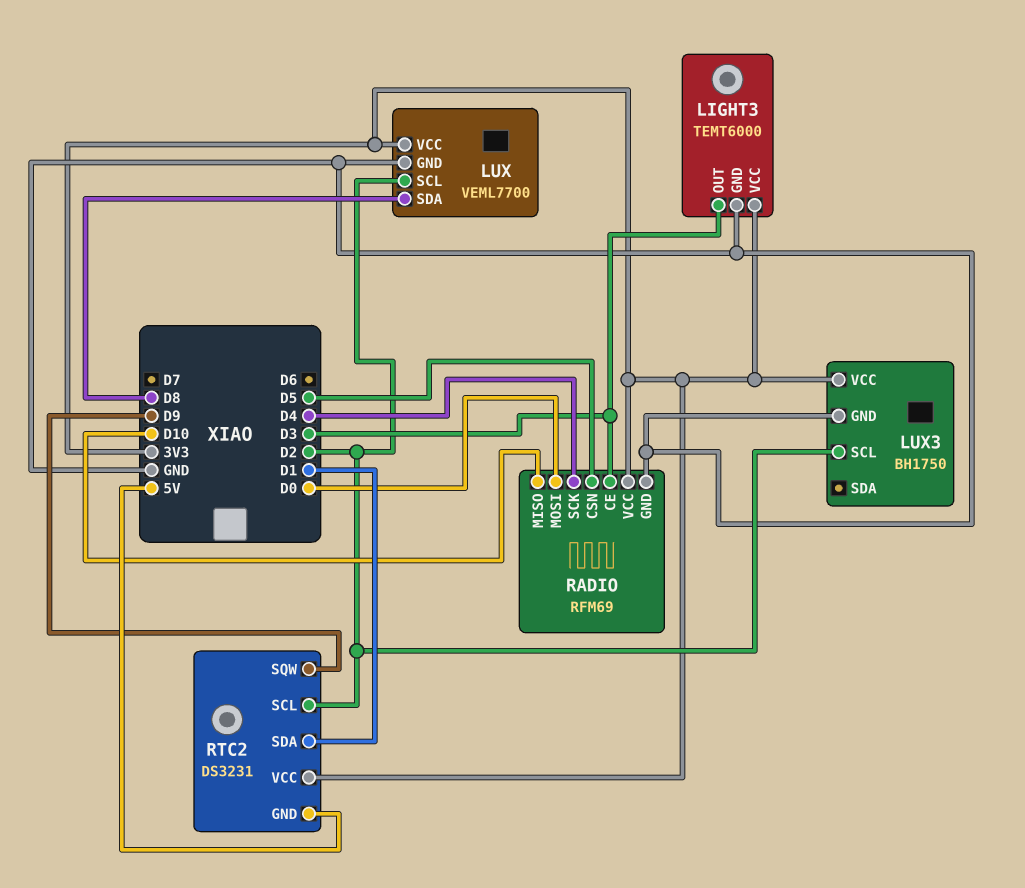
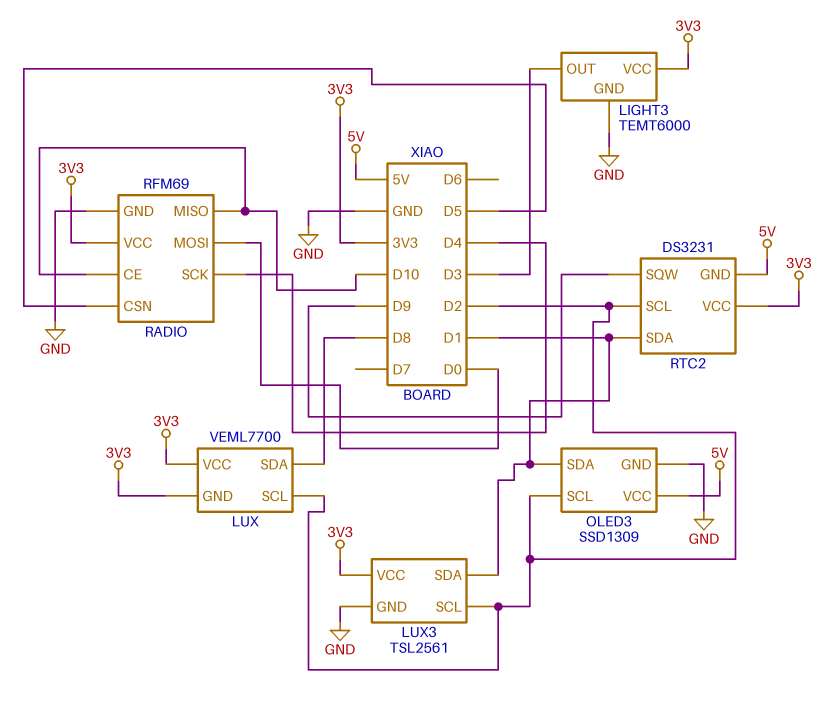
LUX pin GND: GND -> 3V3
LUX3: BH1750 -> TSL2561
LUX3 pin SDA: none -> D1
OLED3: none -> SSD1309
OLED3 pin GND: none -> GND
OLED3 pin SCL: none -> D2
OLED3 pin SDA: none -> D1
OLED3 pin VCC: none -> 5V
RADIO pin CE: D3 -> D10

